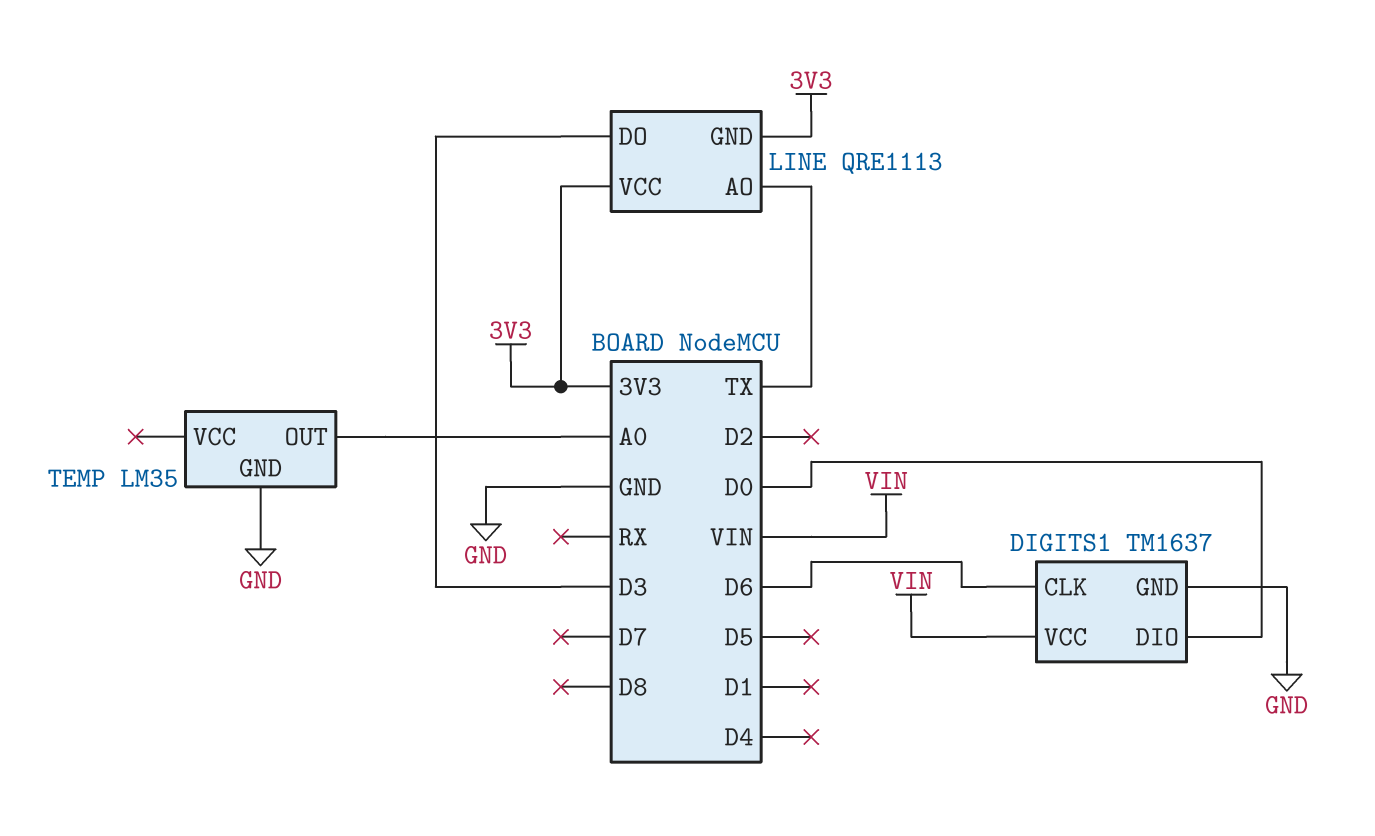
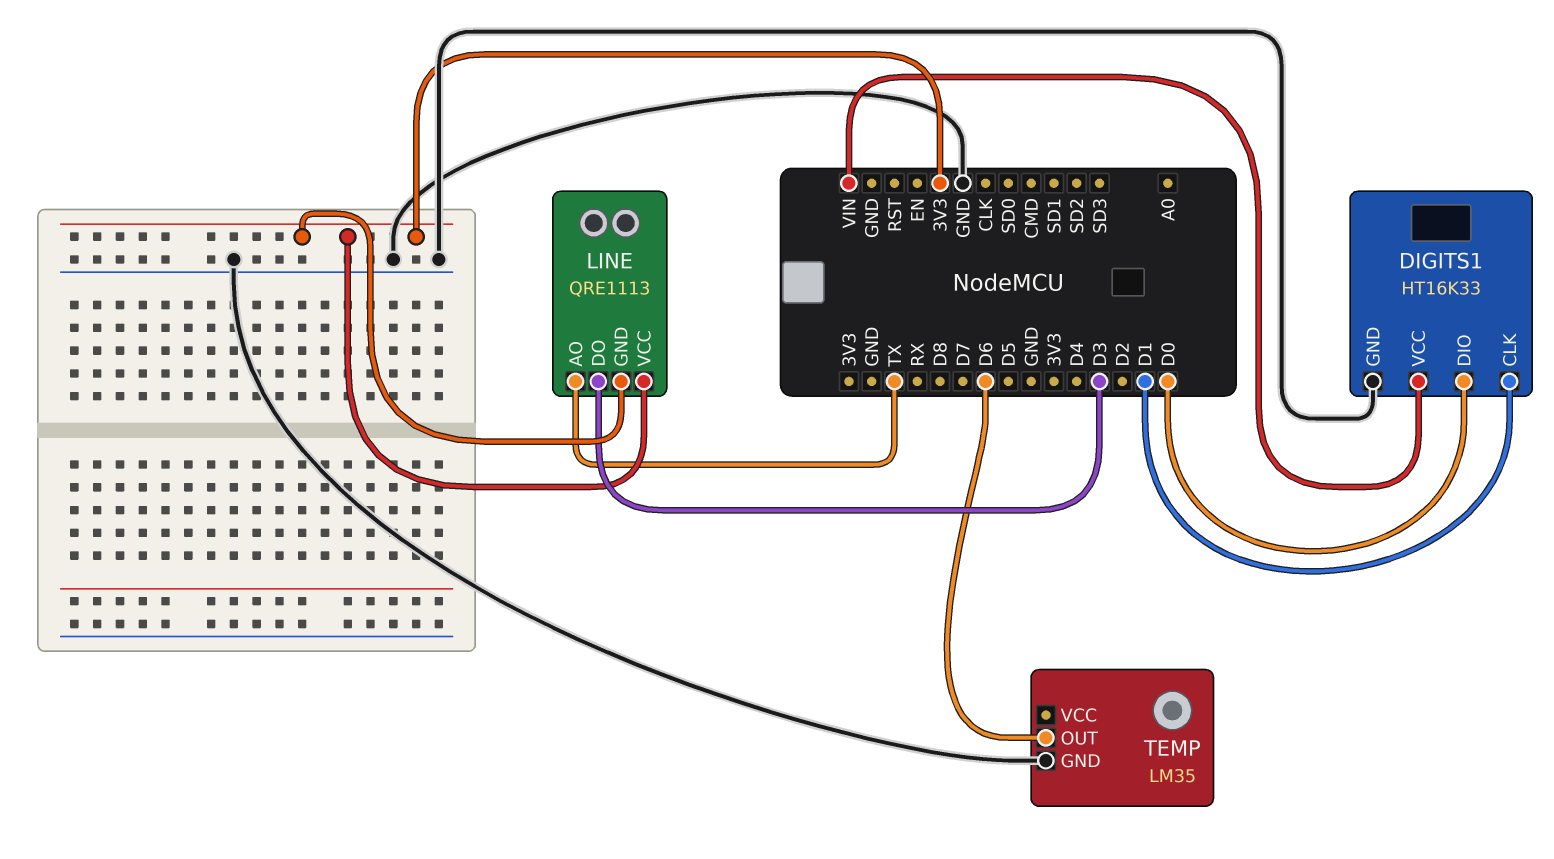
DIGITS1: TM1637 -> HT16K33
DIGITS1 pin CLK: D6 -> D1
TEMP pin OUT: A0 -> D6

